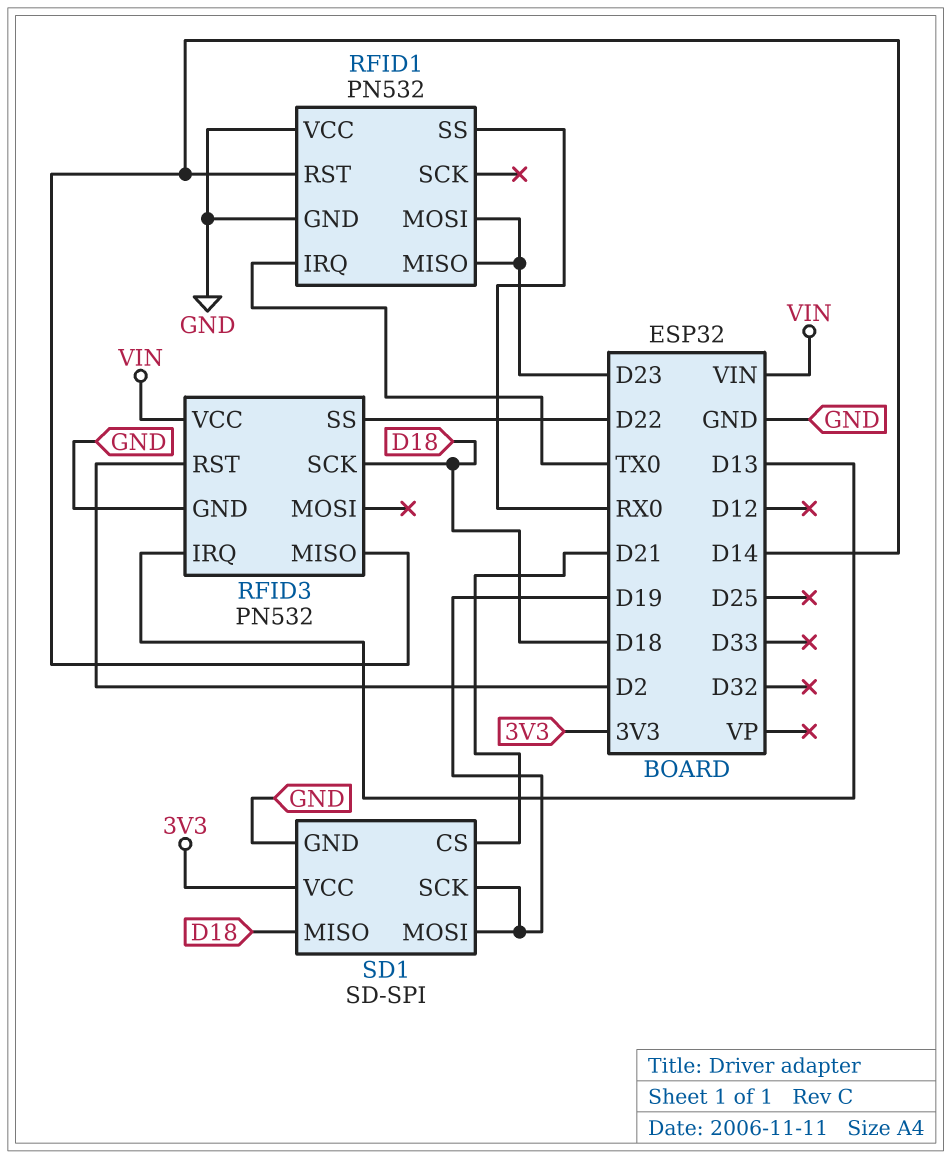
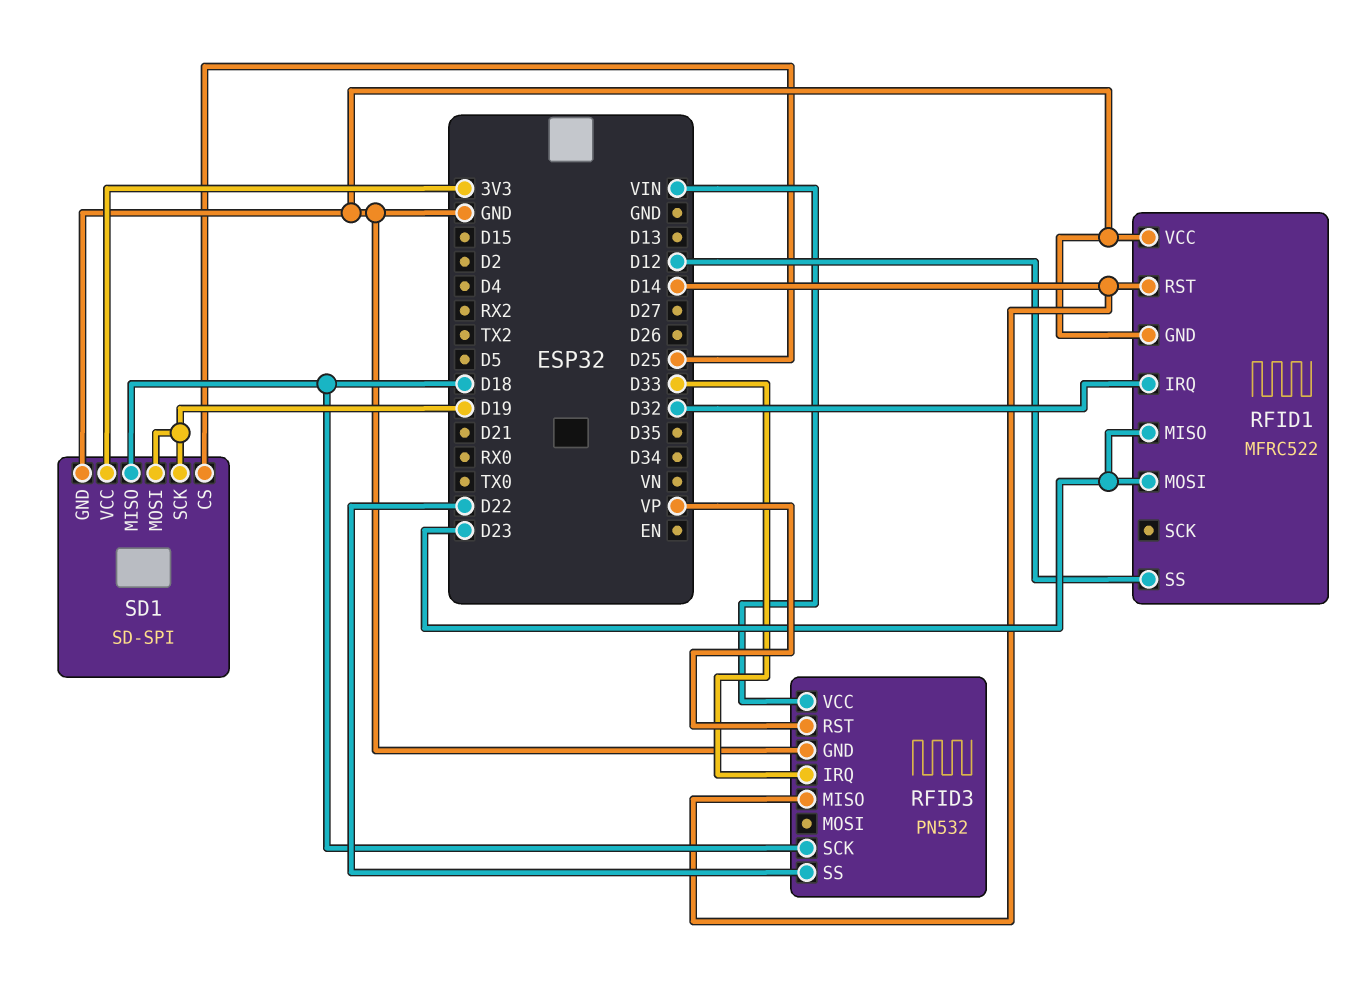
RFID1: PN532 -> MFRC522
RFID1 pin IRQ: TX0 -> D32
RFID1 pin SS: RX0 -> D12
RFID3 pin IRQ: D13 -> D33
RFID3 pin RST: D2 -> VP
SD1 pin CS: D21 -> D25

